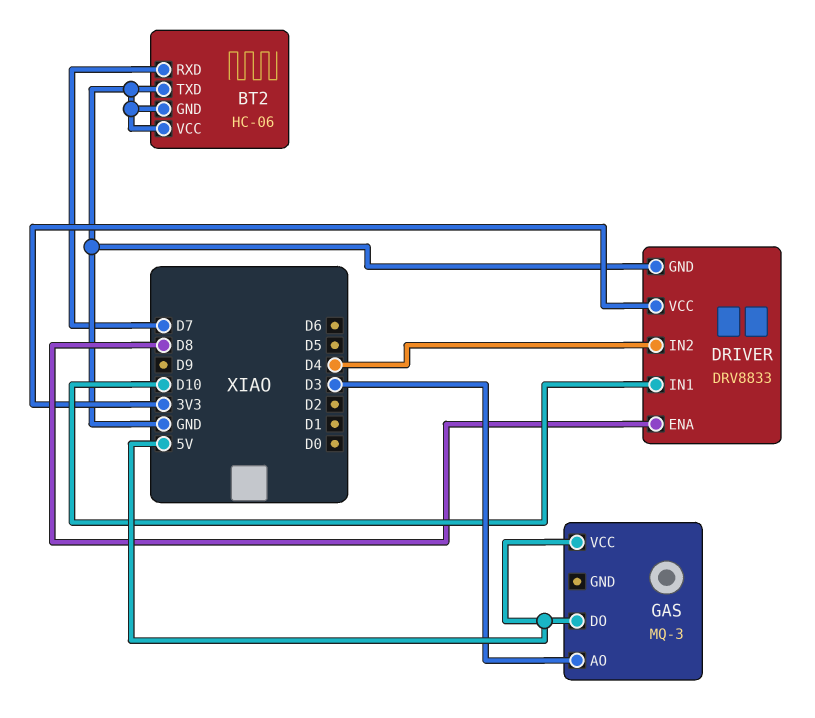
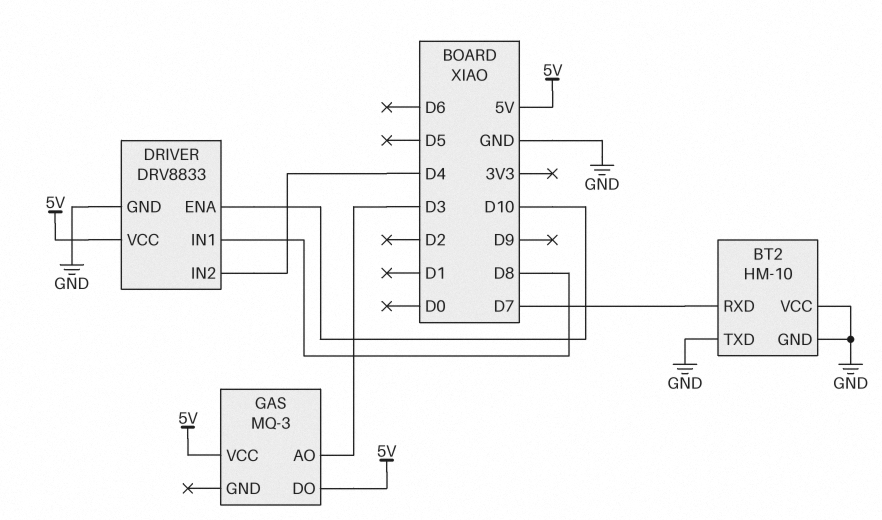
BT2: HC-06 -> HM-10
DRIVER pin ENA: D8 -> D10
DRIVER pin IN1: D10 -> D8
DRIVER pin VCC: 3V3 -> 5V

